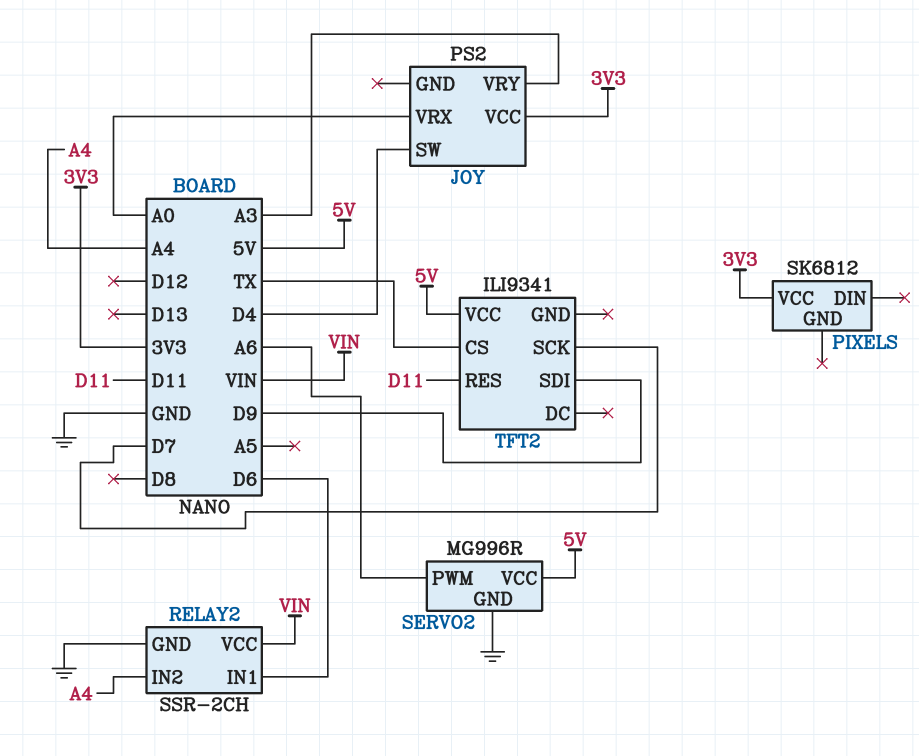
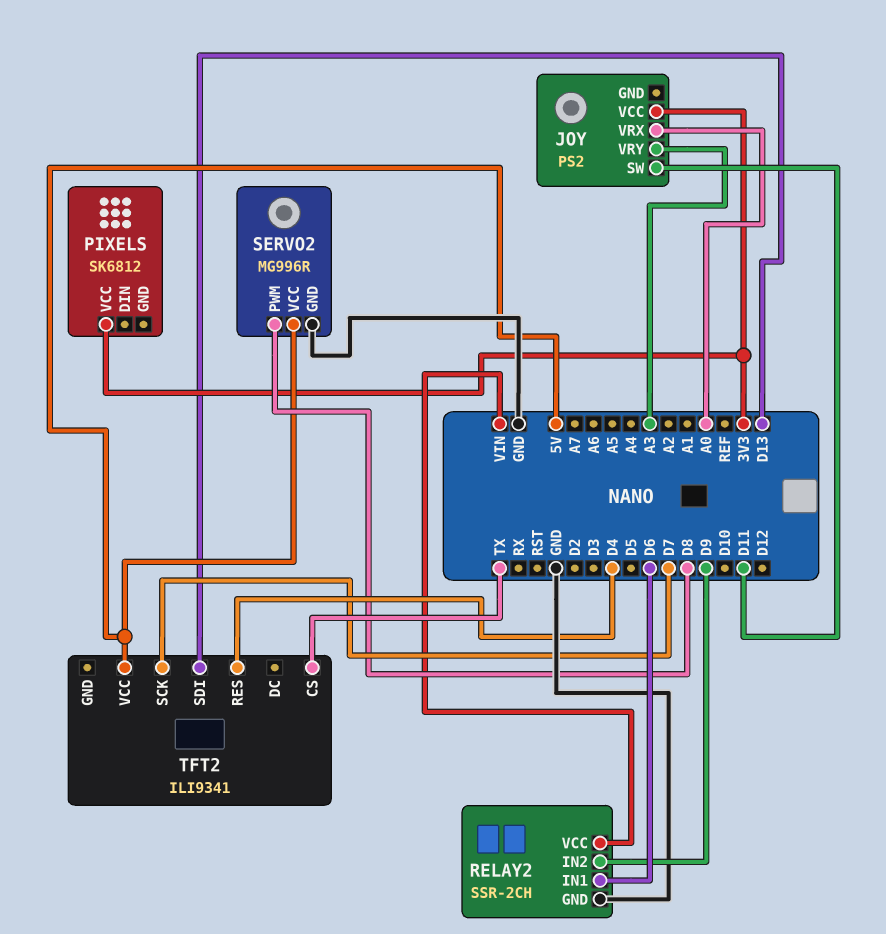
JOY pin SW: D4 -> D11
RELAY2 pin IN2: A4 -> D9
SERVO2 pin PWM: A6 -> D8
TFT2 pin RES: D11 -> D4
TFT2 pin SDI: D9 -> D13

